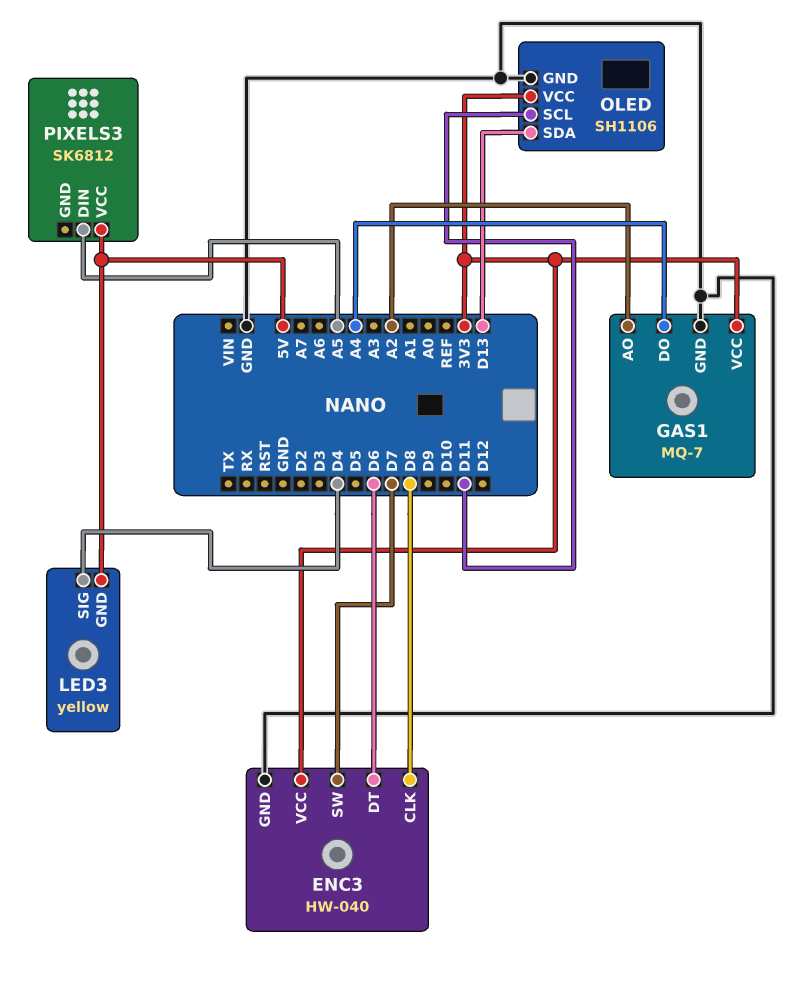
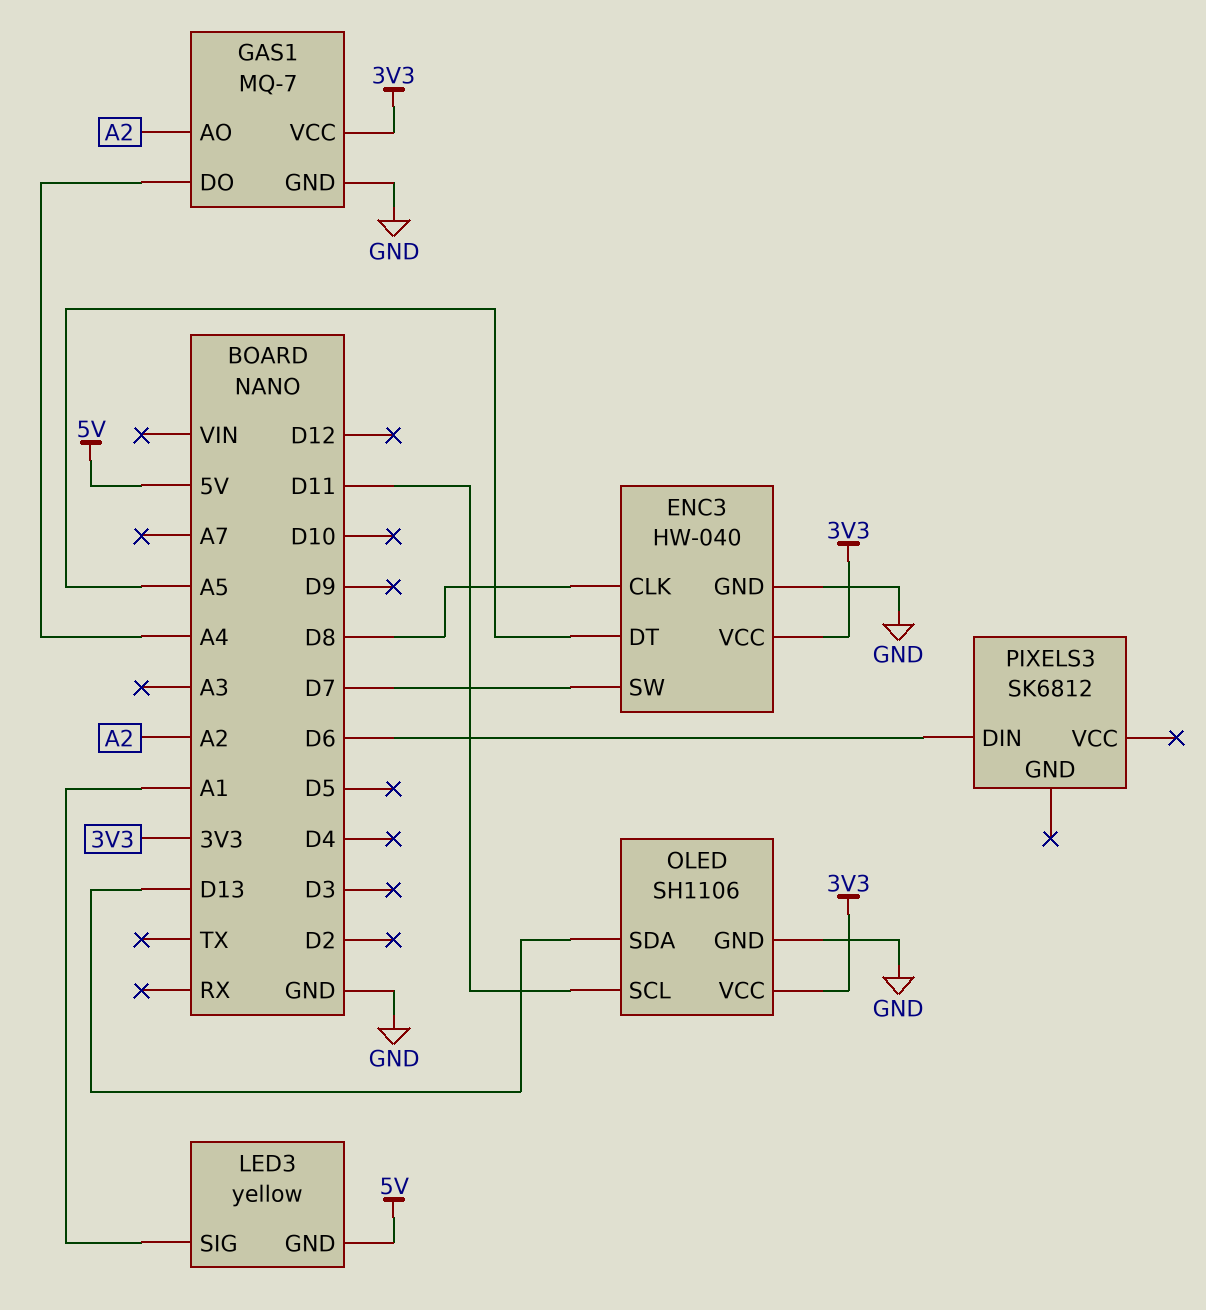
ENC3 pin DT: D6 -> A5
LED3 pin SIG: D4 -> A1
PIXELS3 pin DIN: A5 -> D6
PIXELS3 pin VCC: 5V -> none

